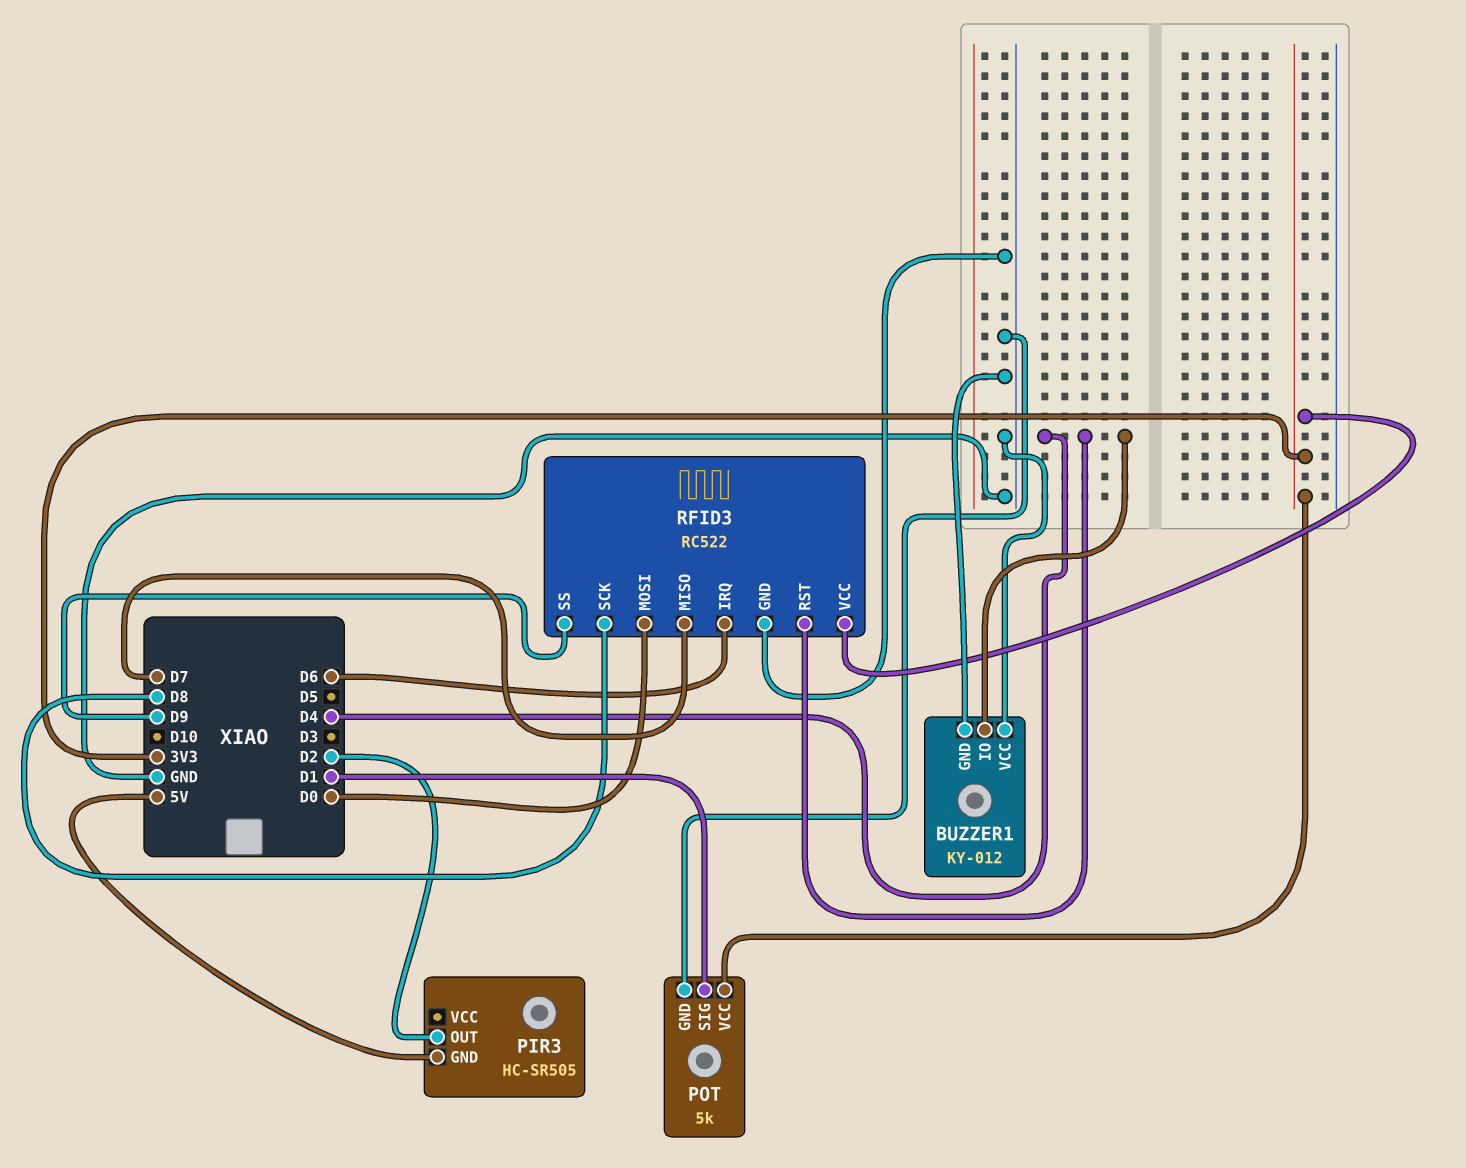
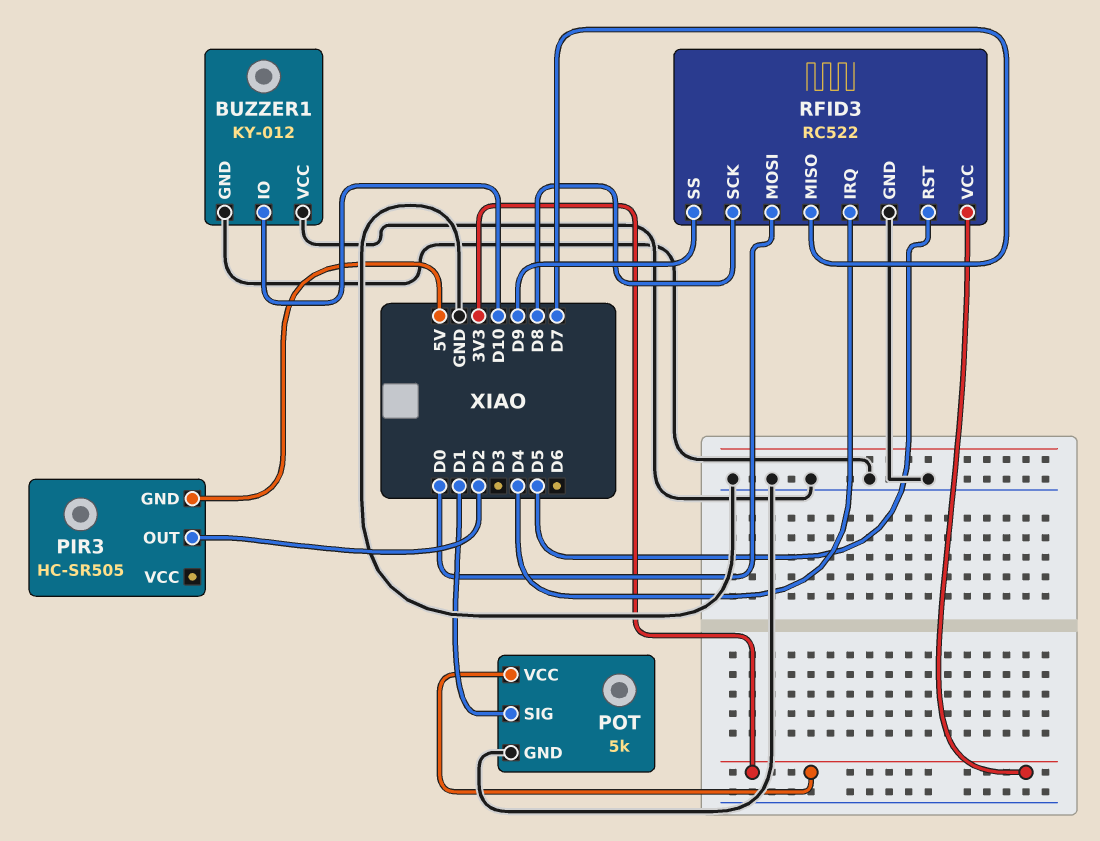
BUZZER1 pin IO: D4 -> D10
RFID3 pin IRQ: D6 -> D4
RFID3 pin RST: D4 -> D5

